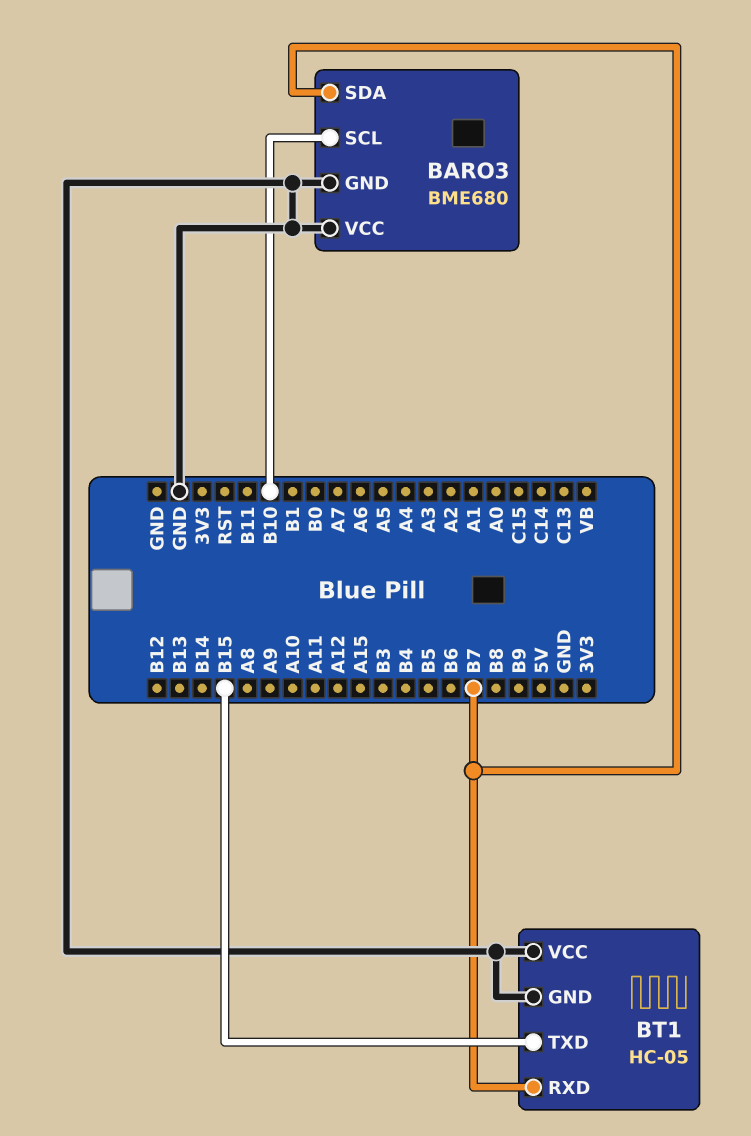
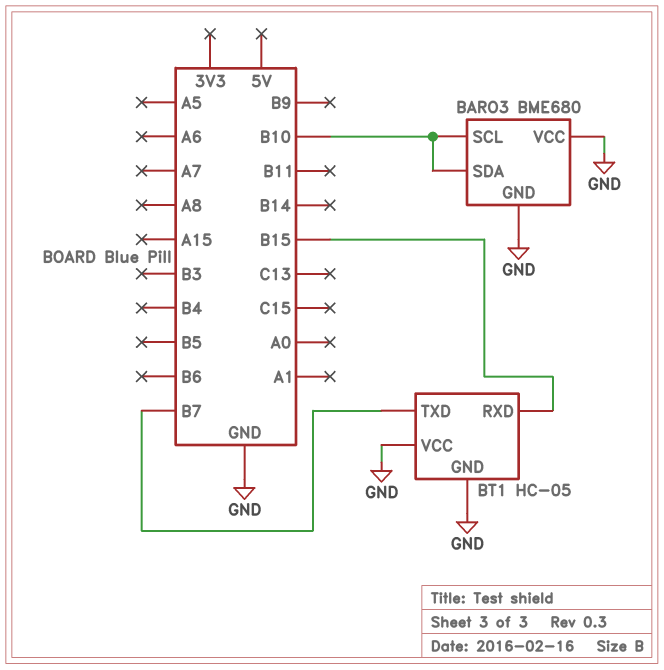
BARO3 pin SDA: B7 -> B10
BT1 pin RXD: B7 -> B15
BT1 pin TXD: B15 -> B7

